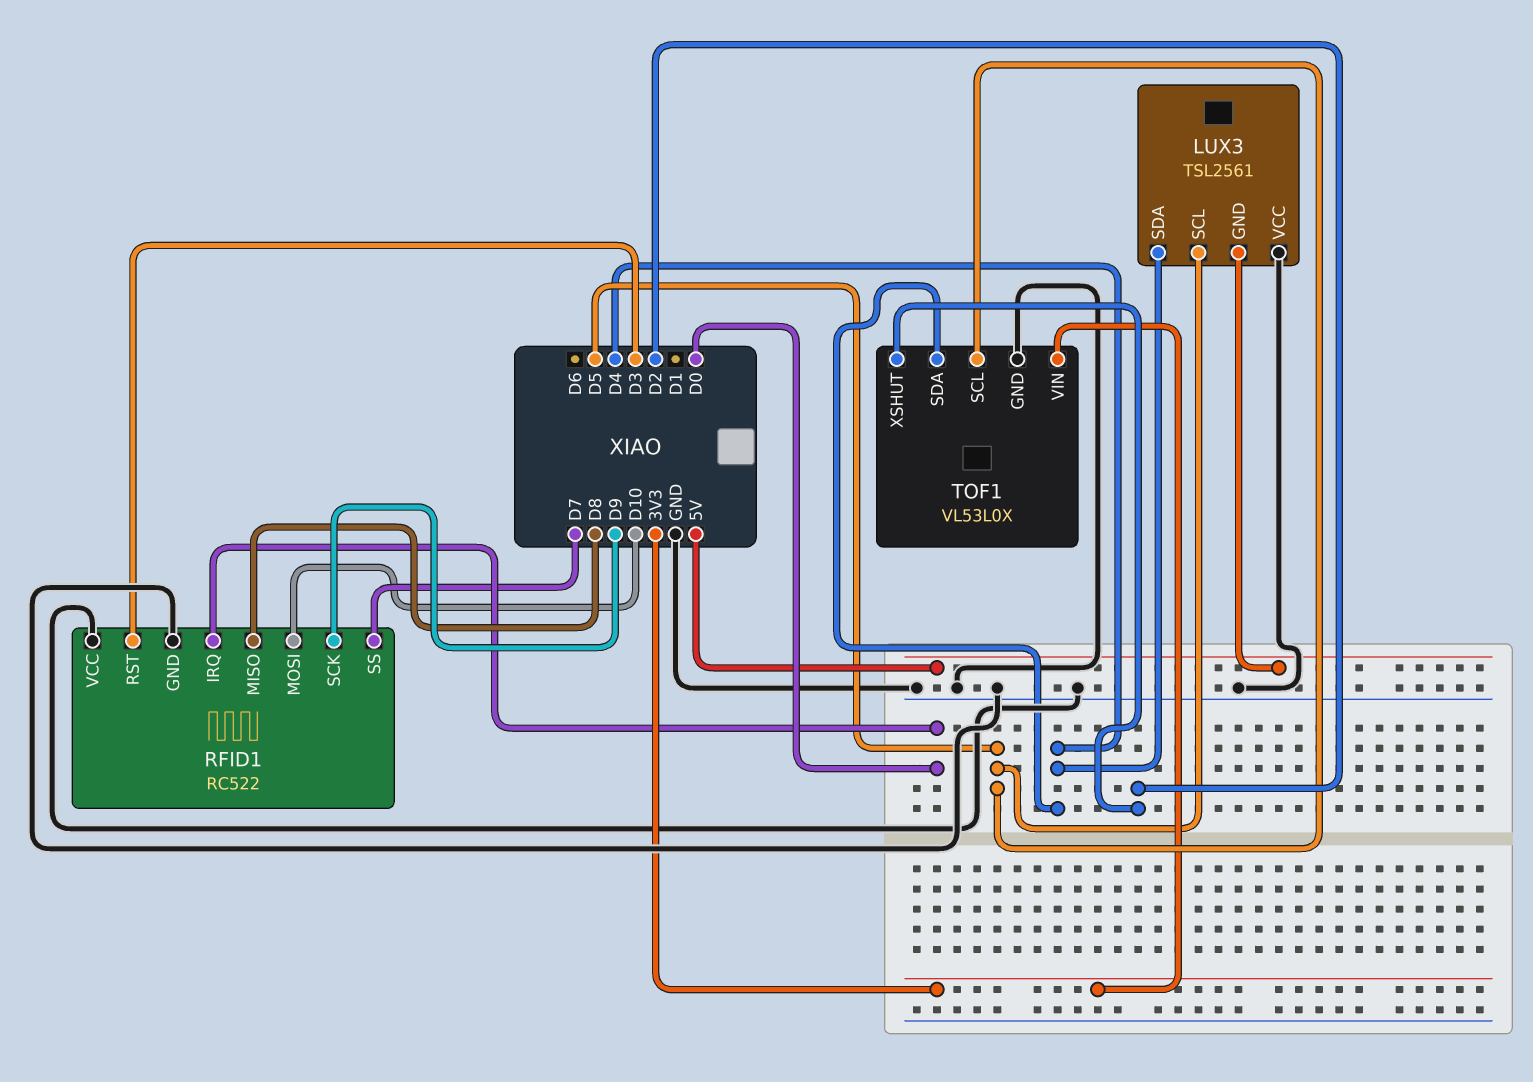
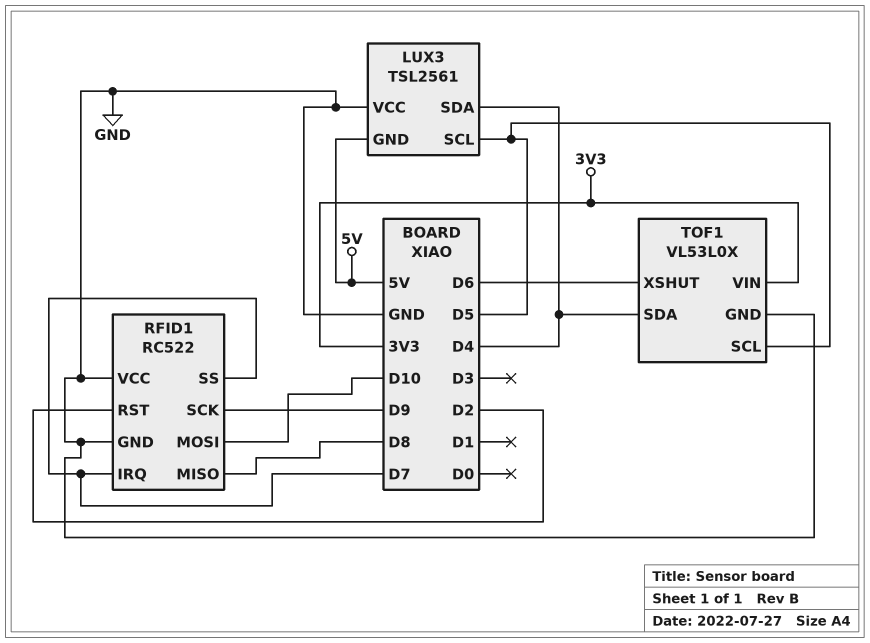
RFID1 pin IRQ: D0 -> D7
RFID1 pin RST: D3 -> D2
TOF1 pin XSHUT: D2 -> D6

